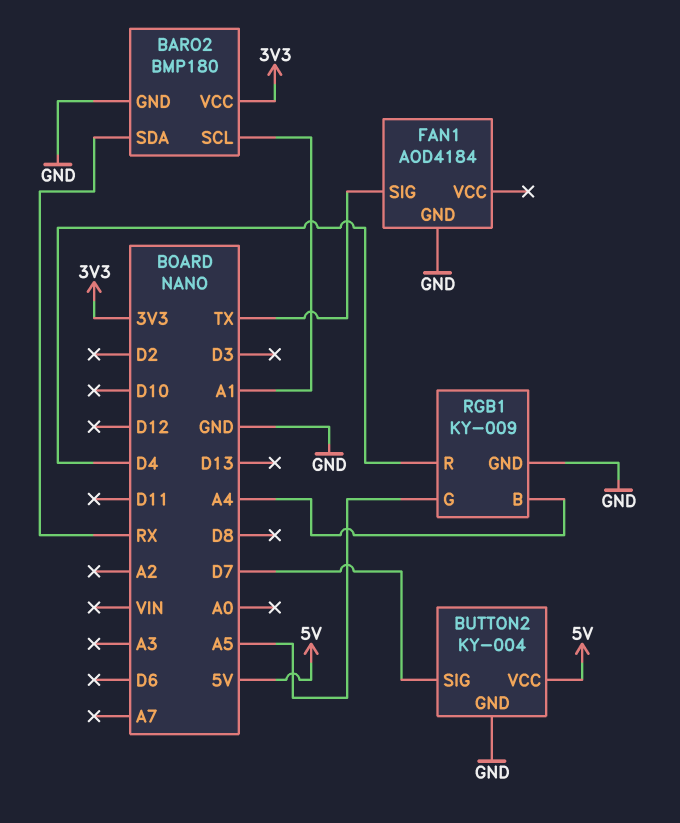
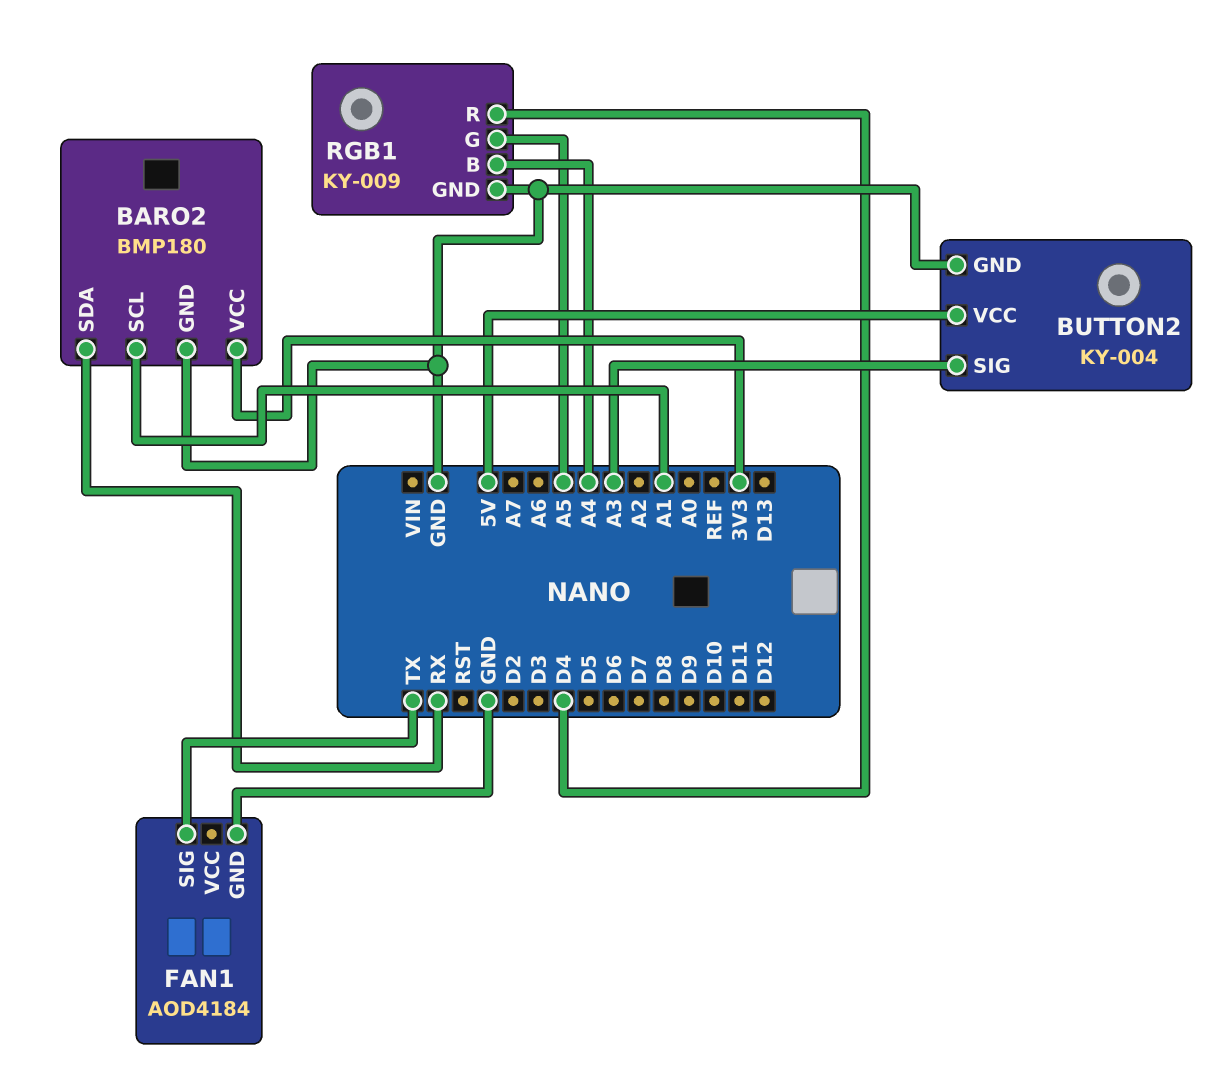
BUTTON2 pin SIG: D7 -> A3

